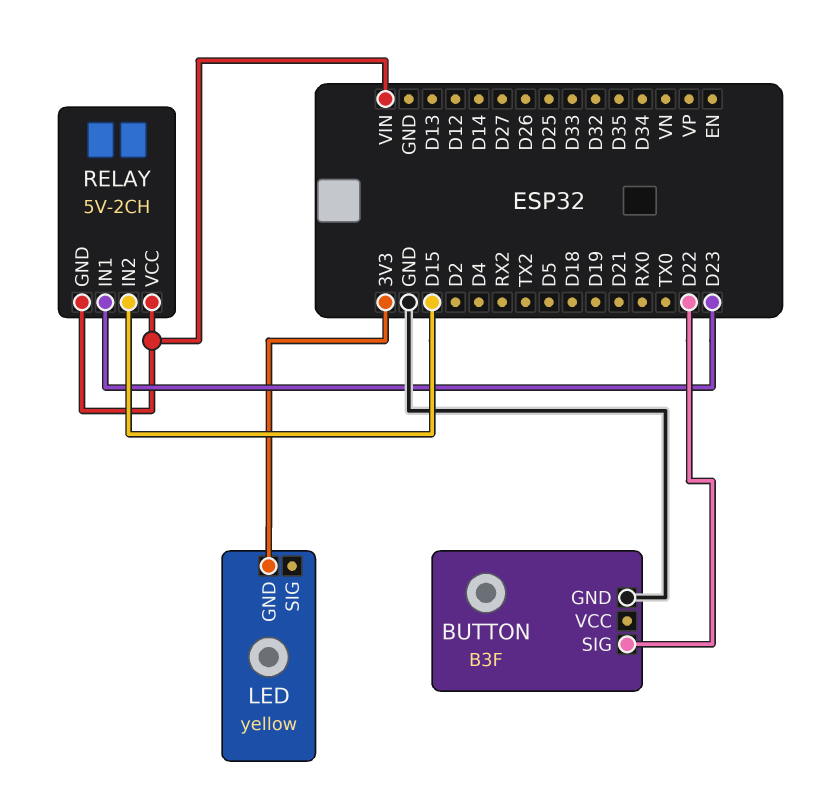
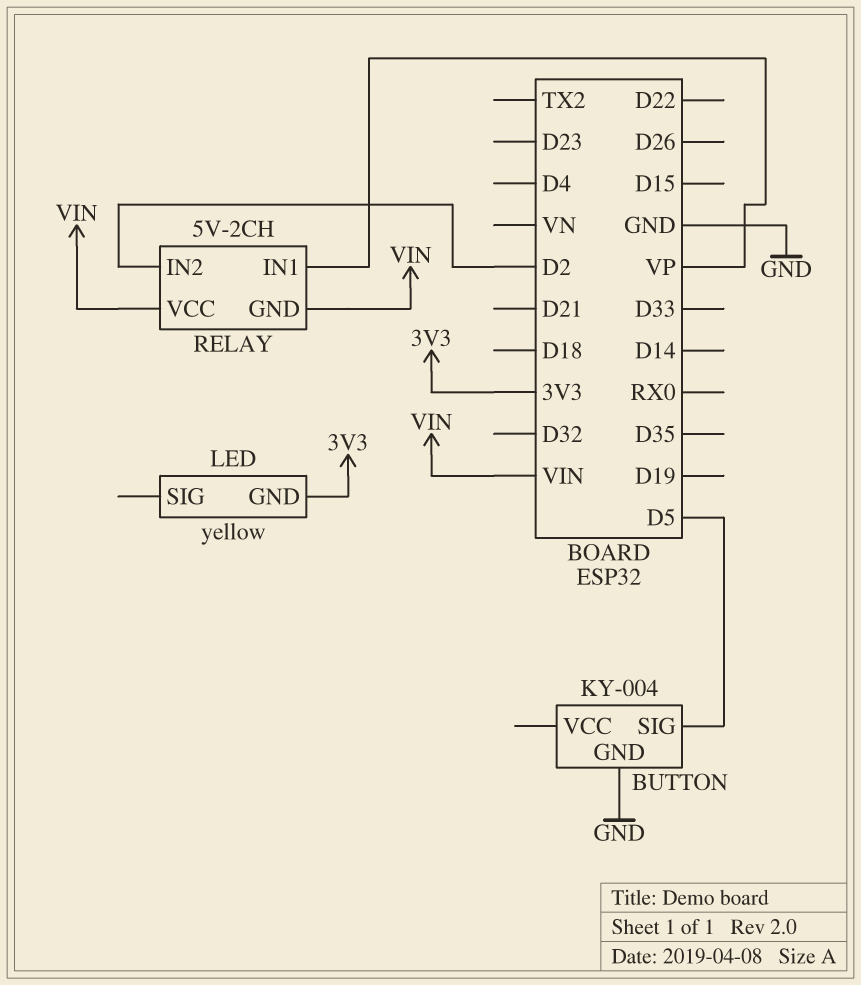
BUTTON: B3F -> KY-004
BUTTON pin SIG: D22 -> D5
RELAY pin IN1: D23 -> VP
RELAY pin IN2: D15 -> D2

